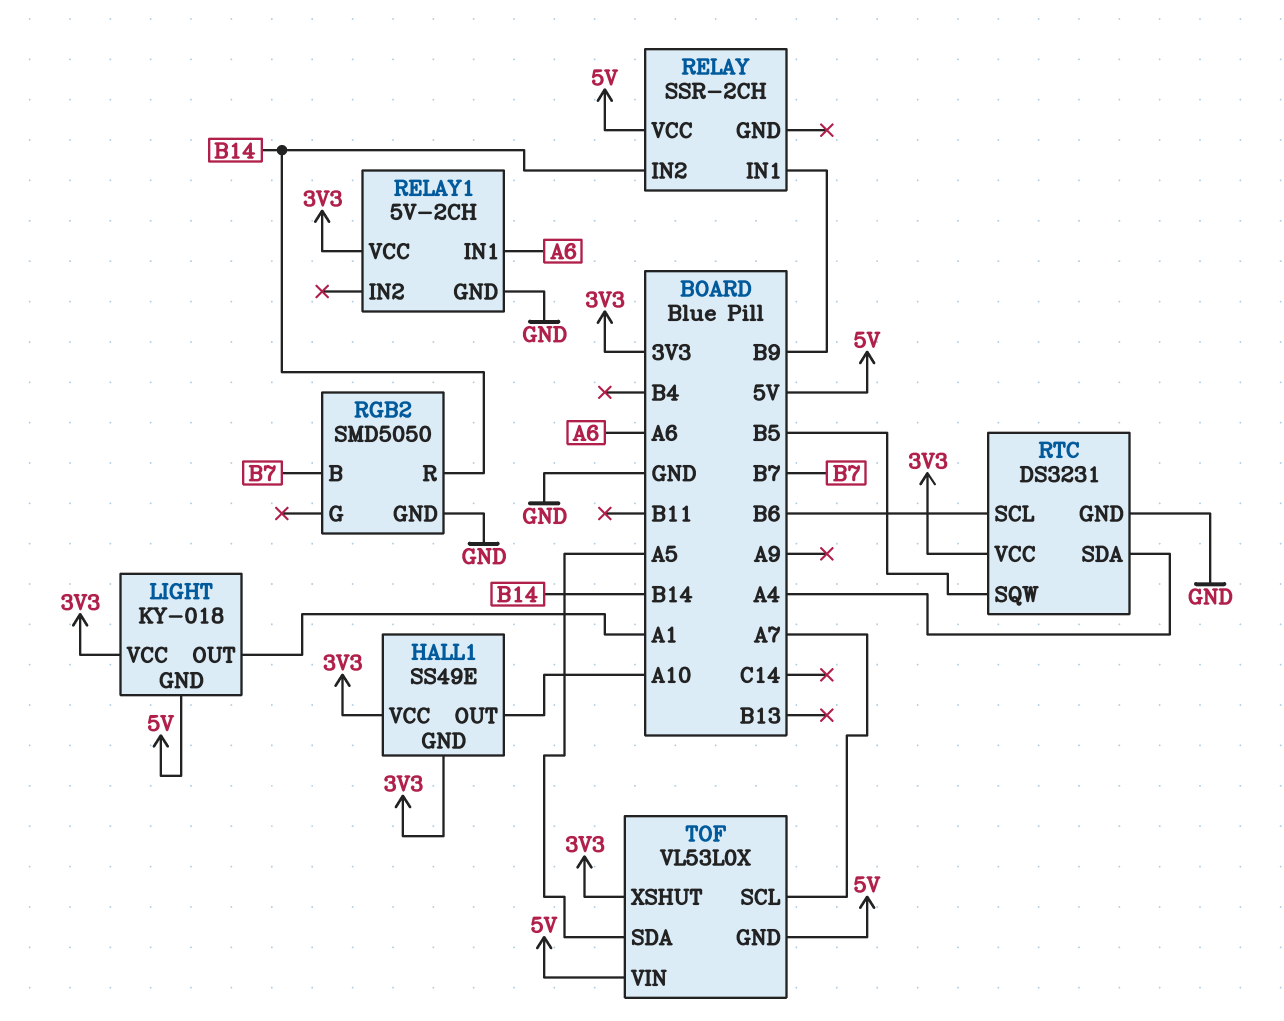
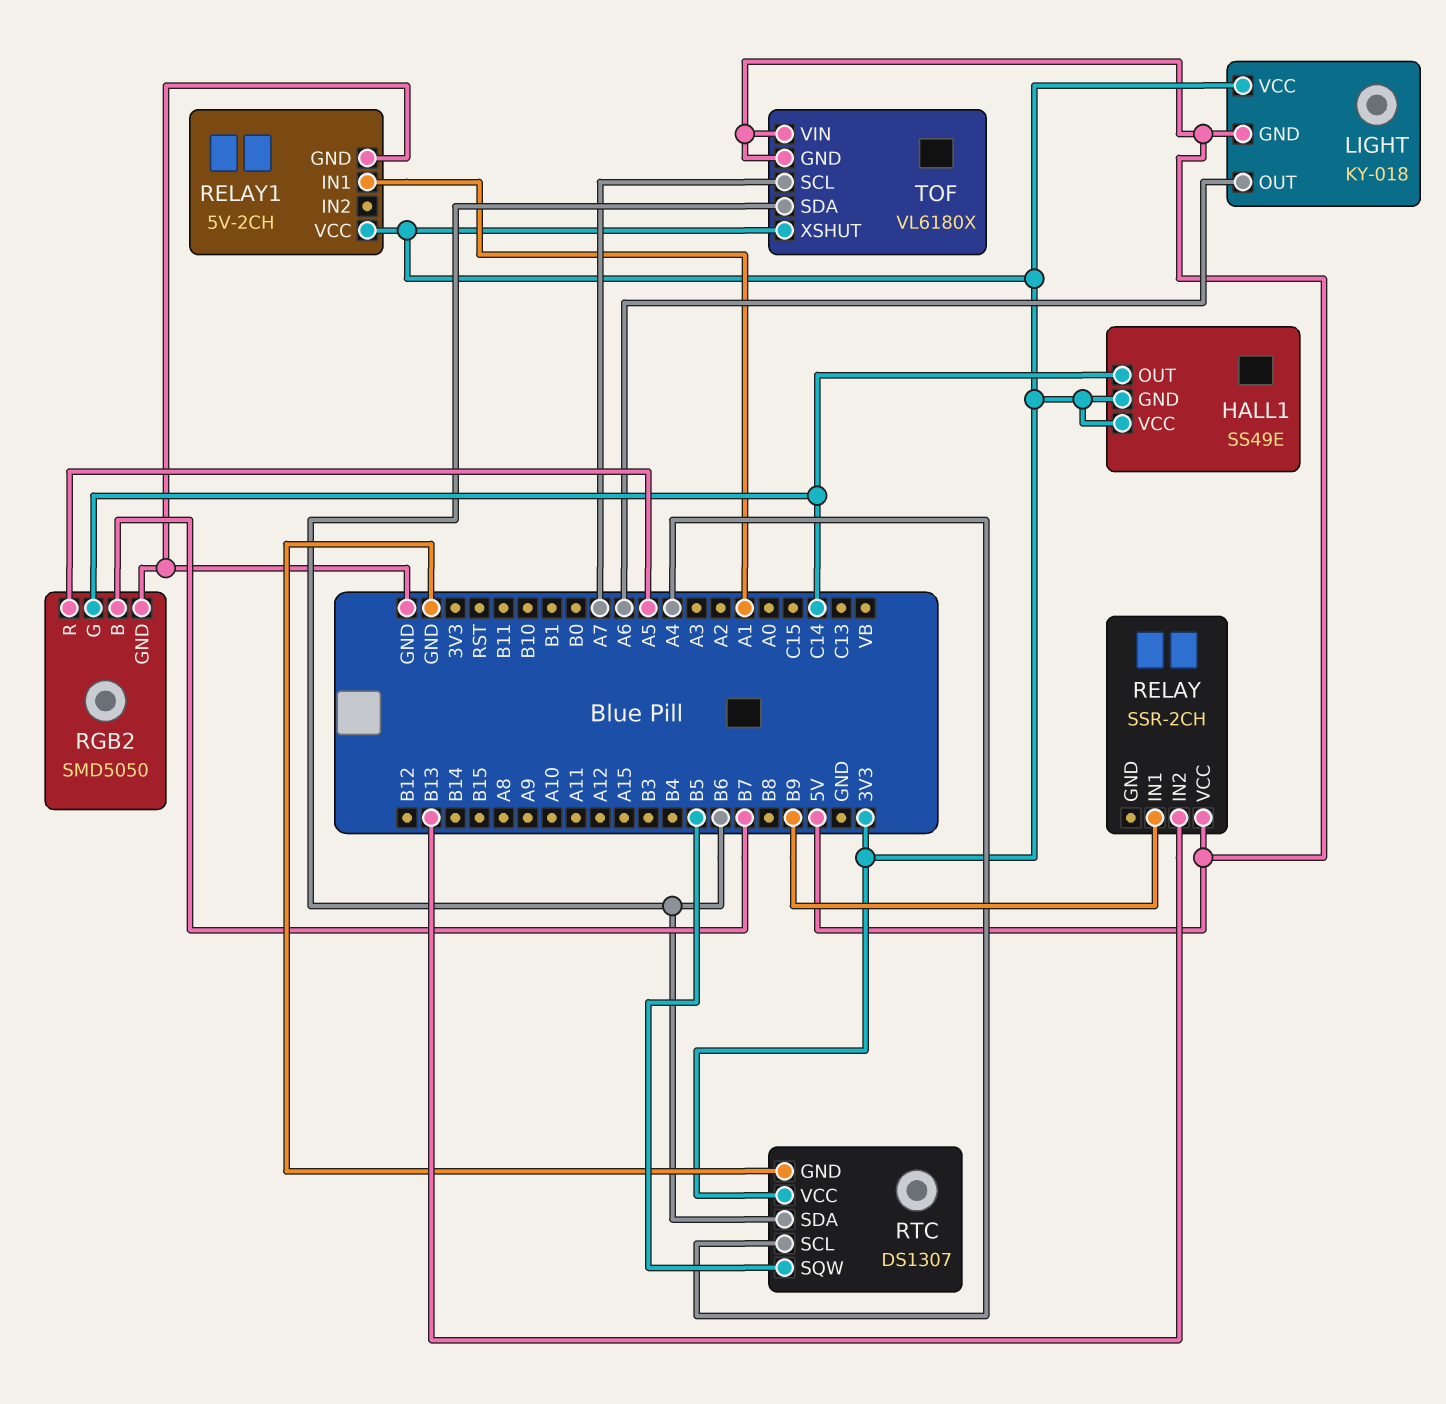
HALL1 pin OUT: A10 -> C14
LIGHT pin OUT: A1 -> A6
RELAY pin IN2: B14 -> B13
RELAY1 pin IN1: A6 -> A1
RGB2 pin G: none -> C14
RGB2 pin R: B14 -> A5
RTC: DS3231 -> DS1307
RTC pin SCL: B6 -> A4
RTC pin SDA: A4 -> B6
TOF: VL53L0X -> VL6180X
TOF pin SDA: A5 -> B6

